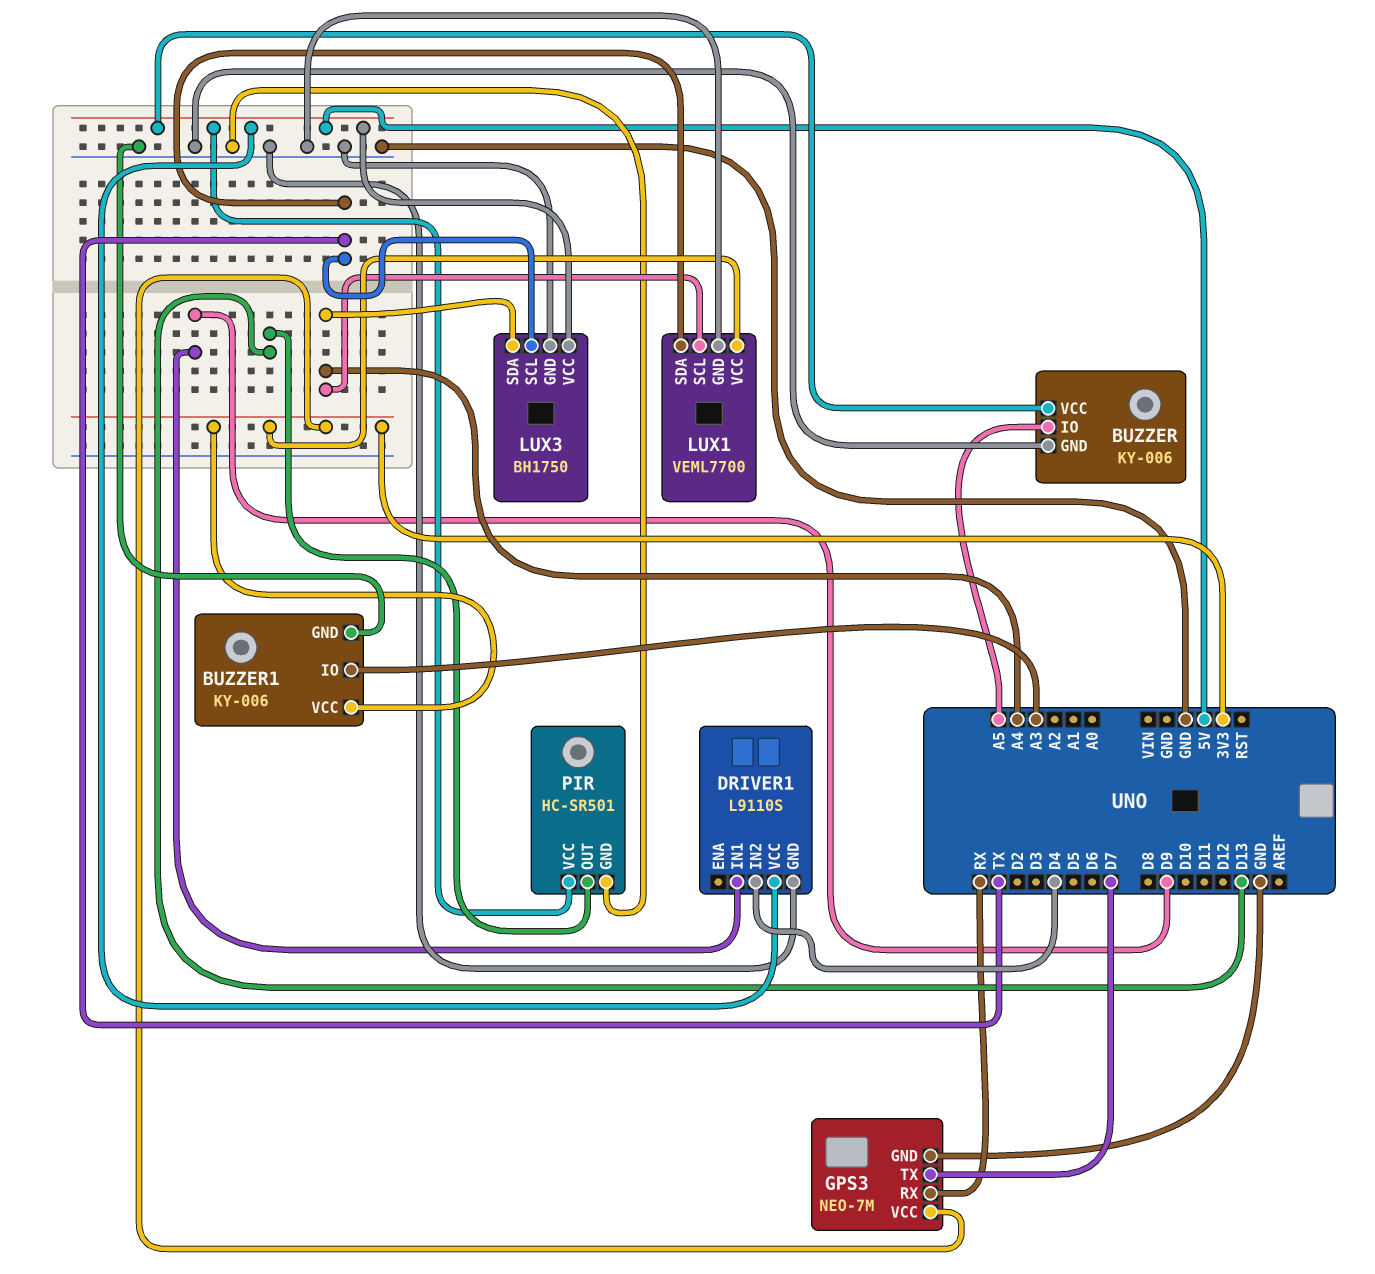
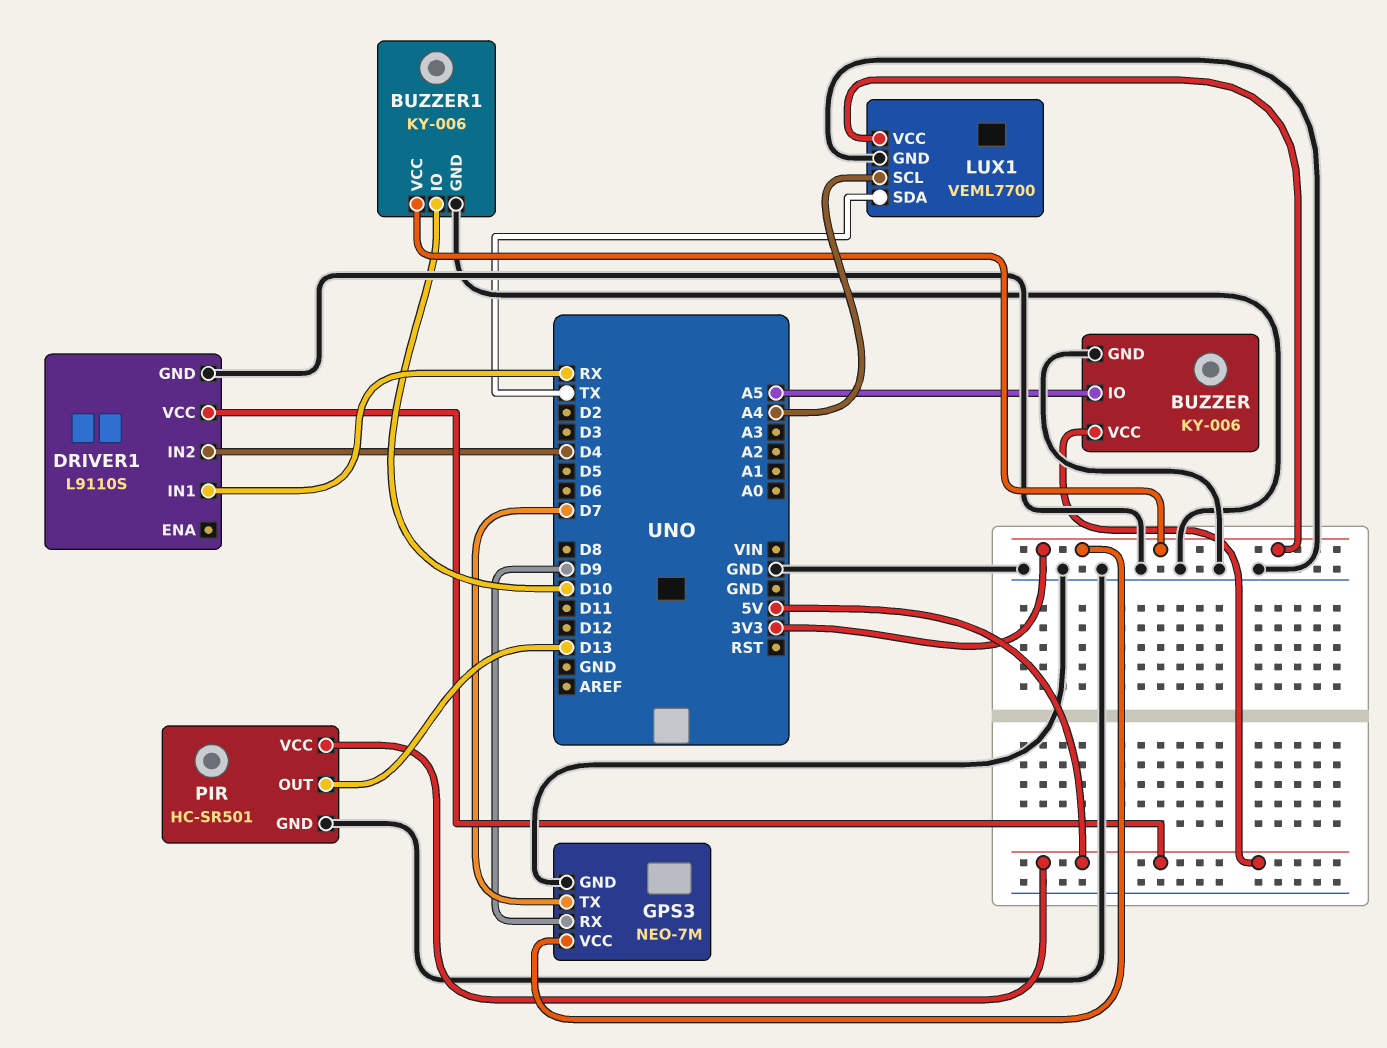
BUZZER1 pin IO: A3 -> D10
DRIVER1 pin IN1: D9 -> RX
GPS3 pin RX: RX -> D9
LUX3: BH1750 -> none
LUX3 pin GND: GND -> none
LUX3 pin SCL: TX -> none
LUX3 pin SDA: A4 -> none
LUX3 pin VCC: 5V -> none

